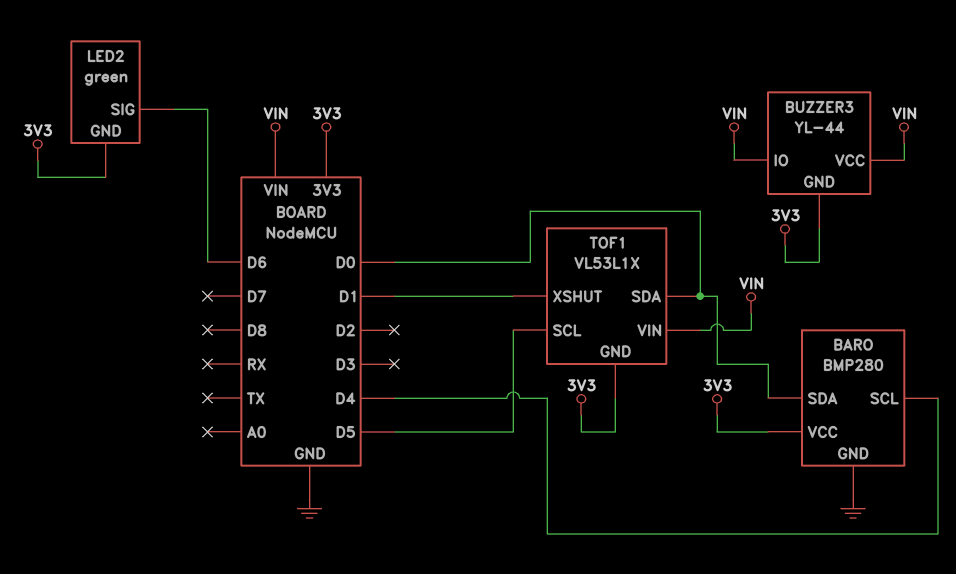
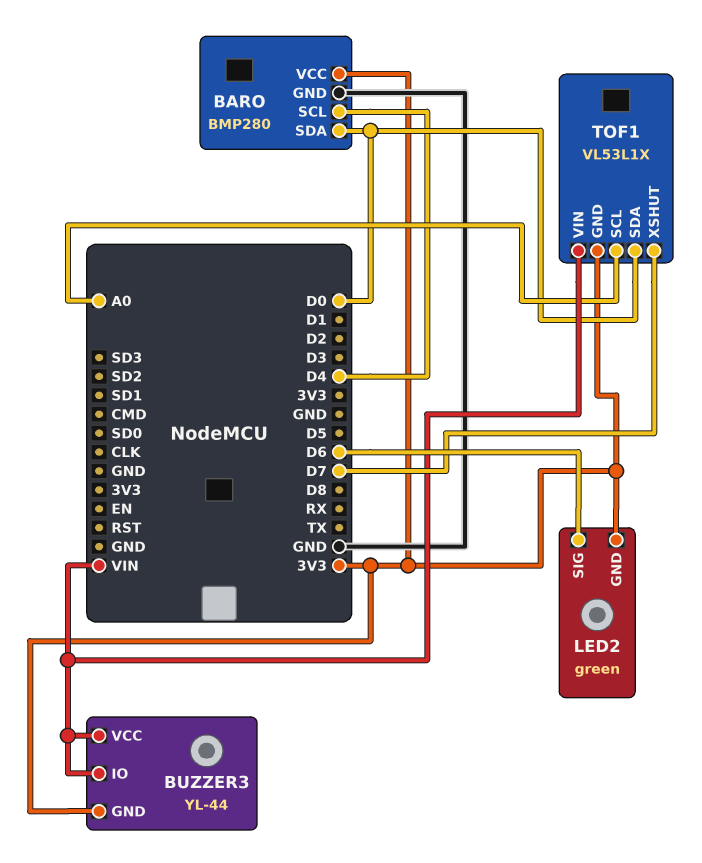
TOF1 pin SCL: D5 -> A0
TOF1 pin XSHUT: D1 -> D7

